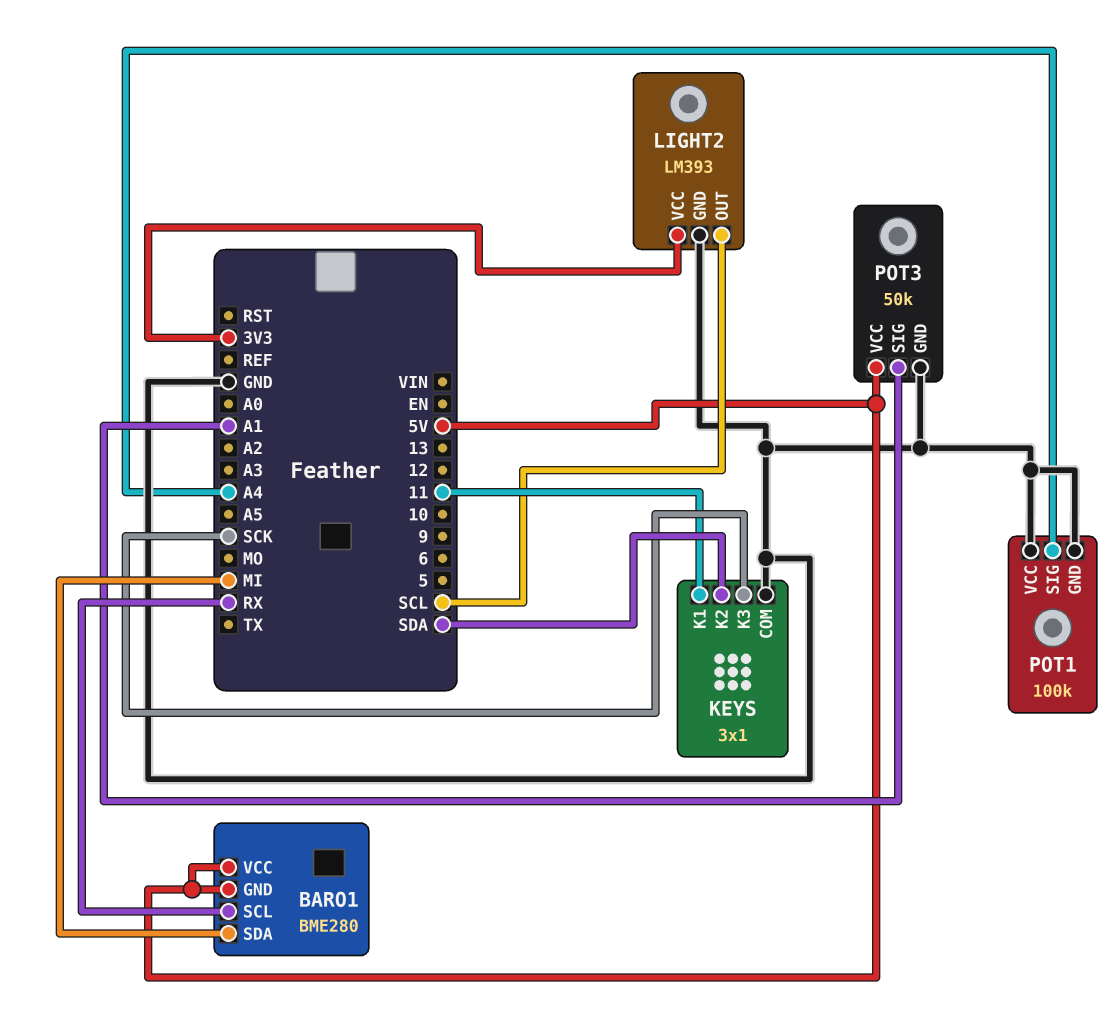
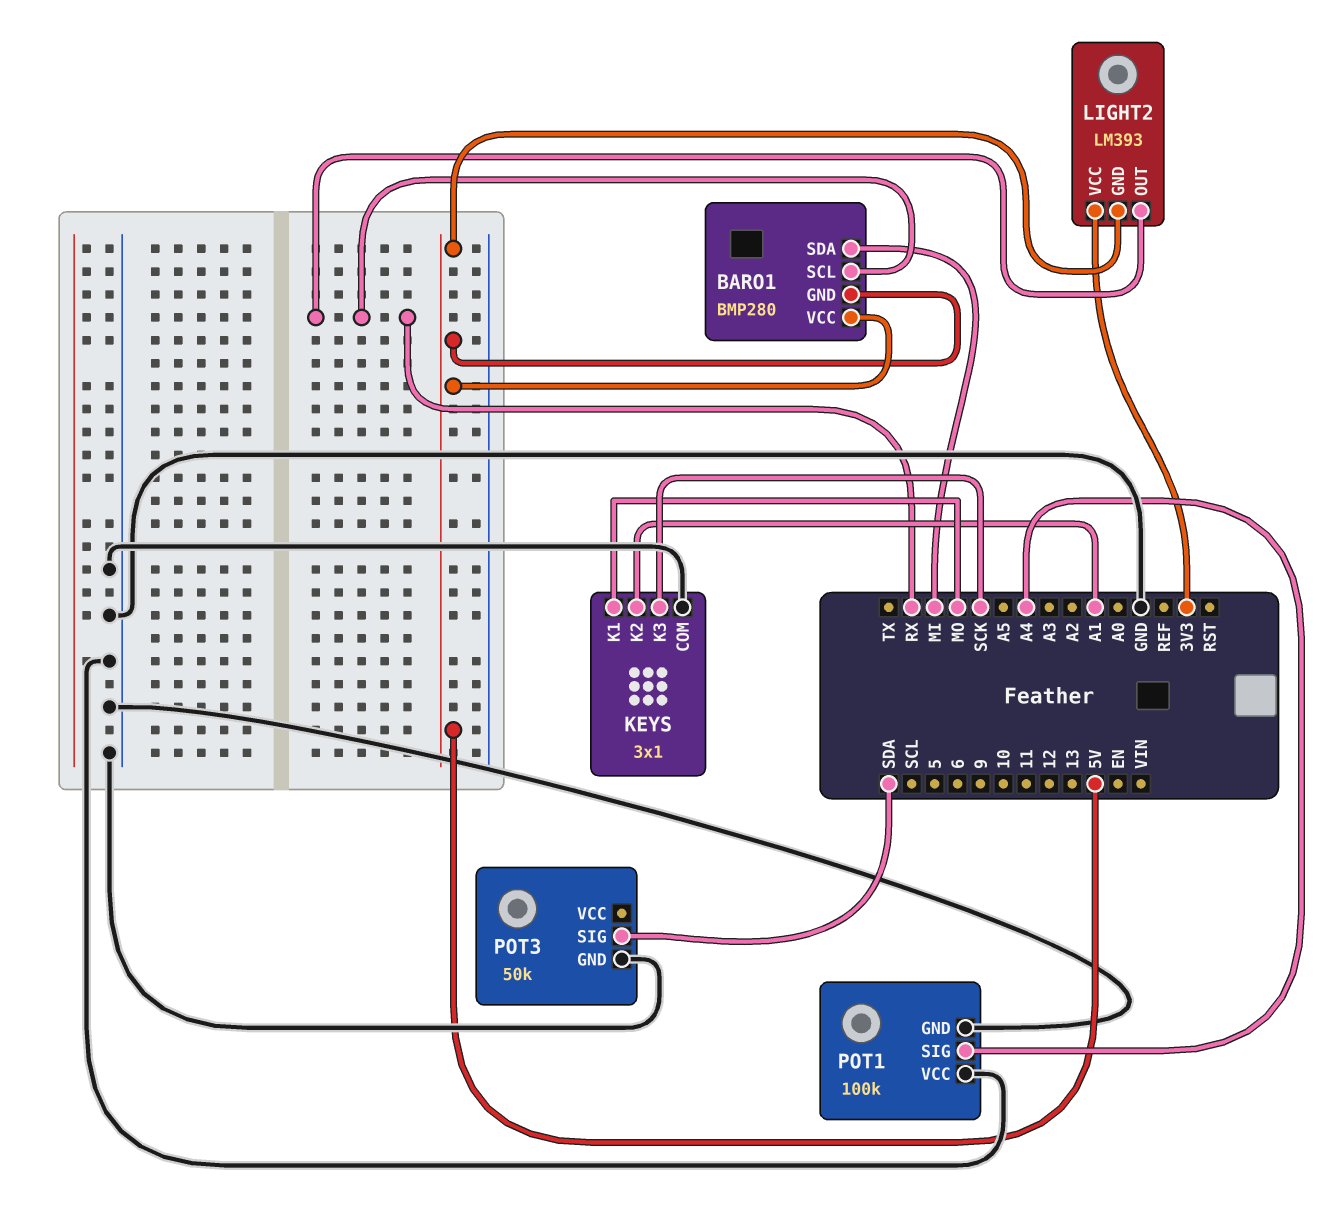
BARO1: BME280 -> BMP280
KEYS pin K1: 11 -> MO
KEYS pin K2: SDA -> A1
LIGHT2 pin GND: GND -> 5V
LIGHT2 pin OUT: SCL -> RX
POT3 pin SIG: A1 -> SDA
POT3 pin VCC: 5V -> none

